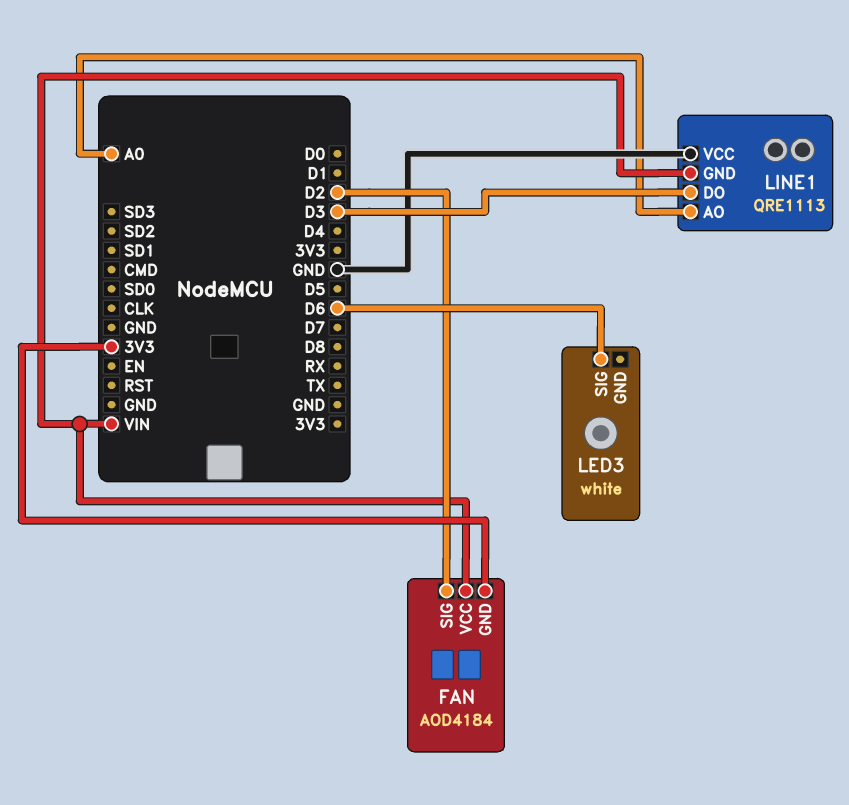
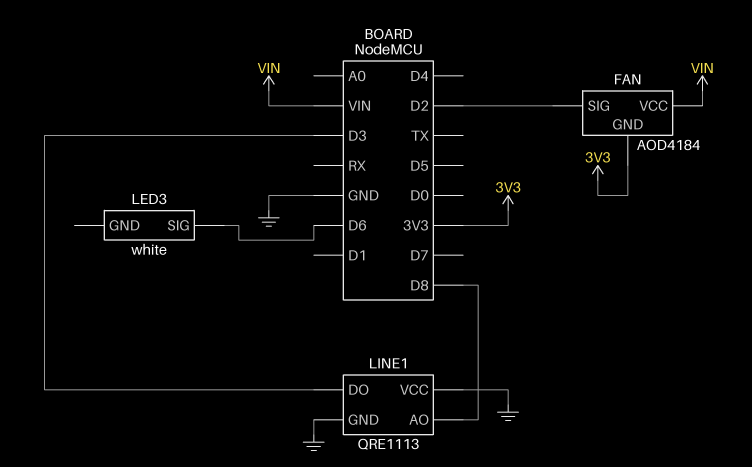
LINE1 pin AO: A0 -> D8
LINE1 pin GND: VIN -> GND

